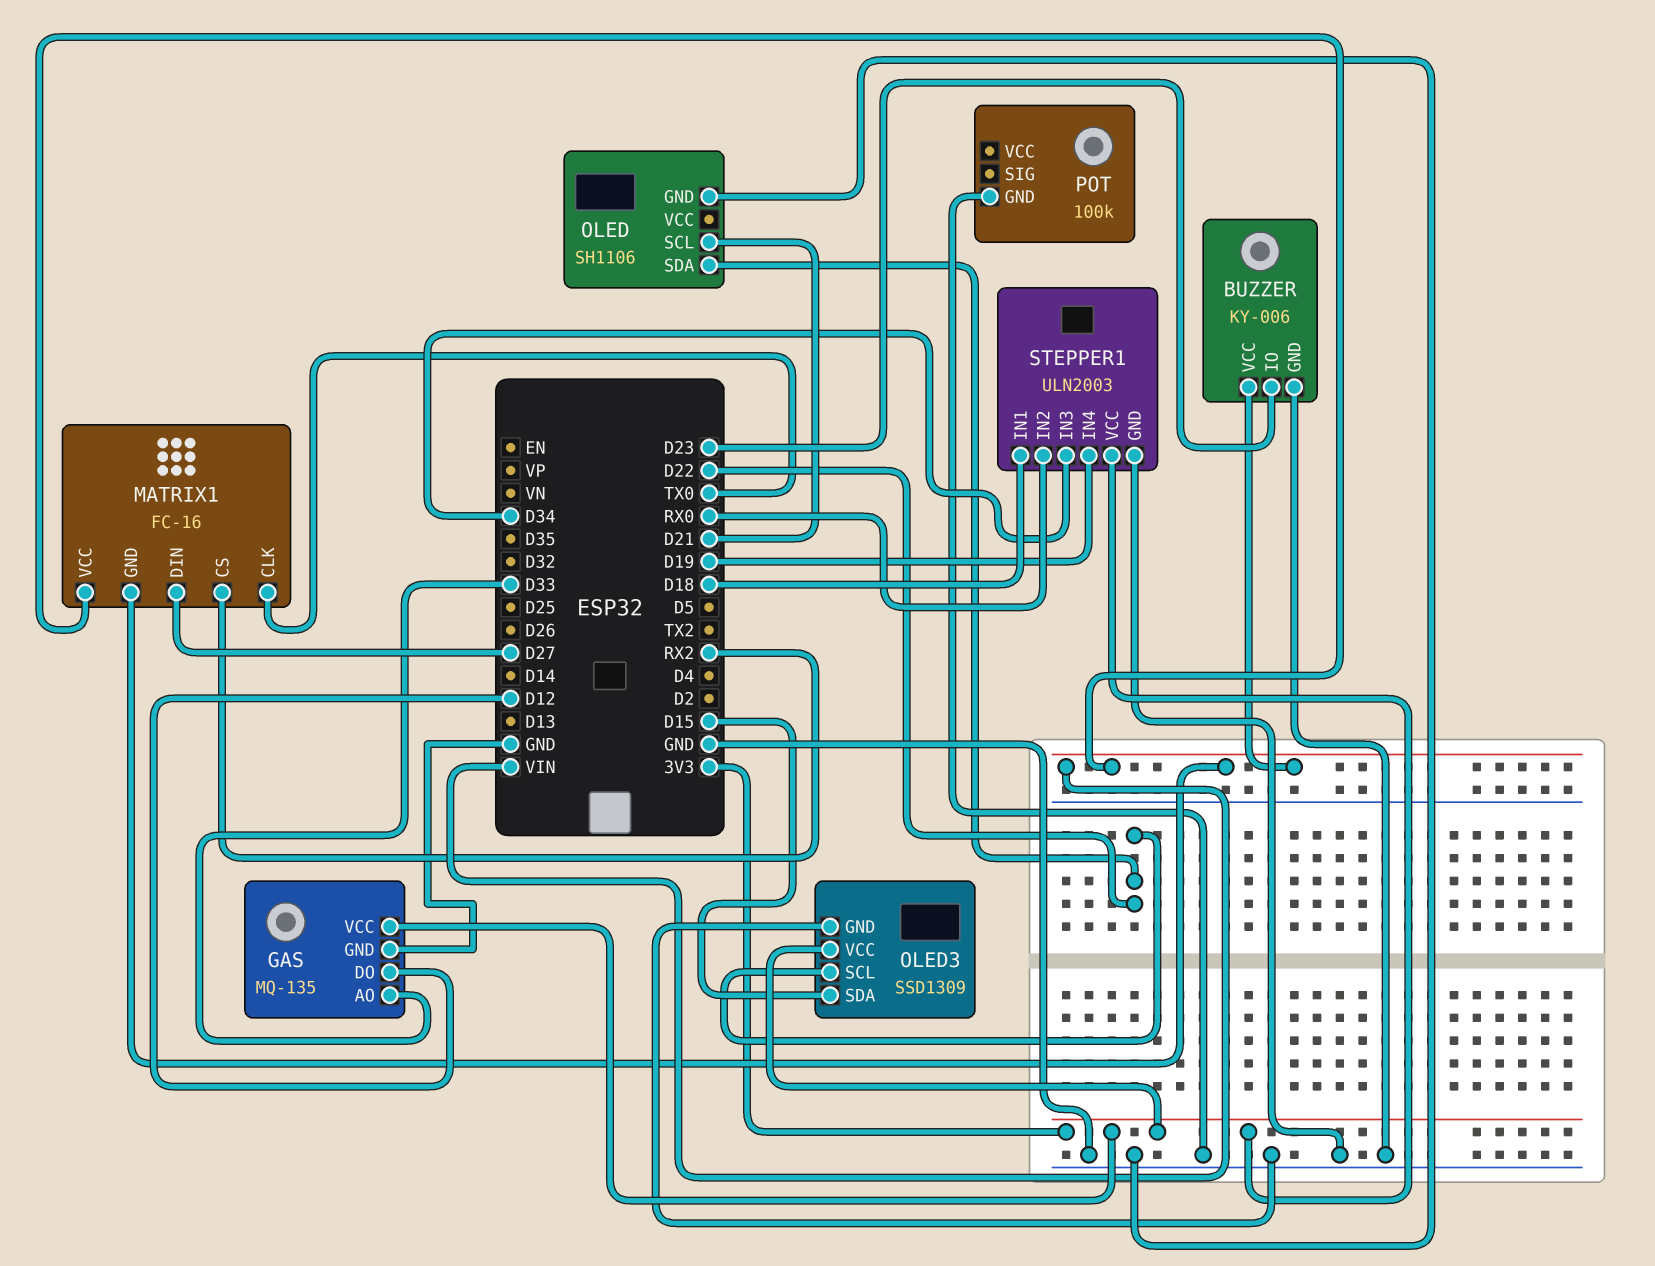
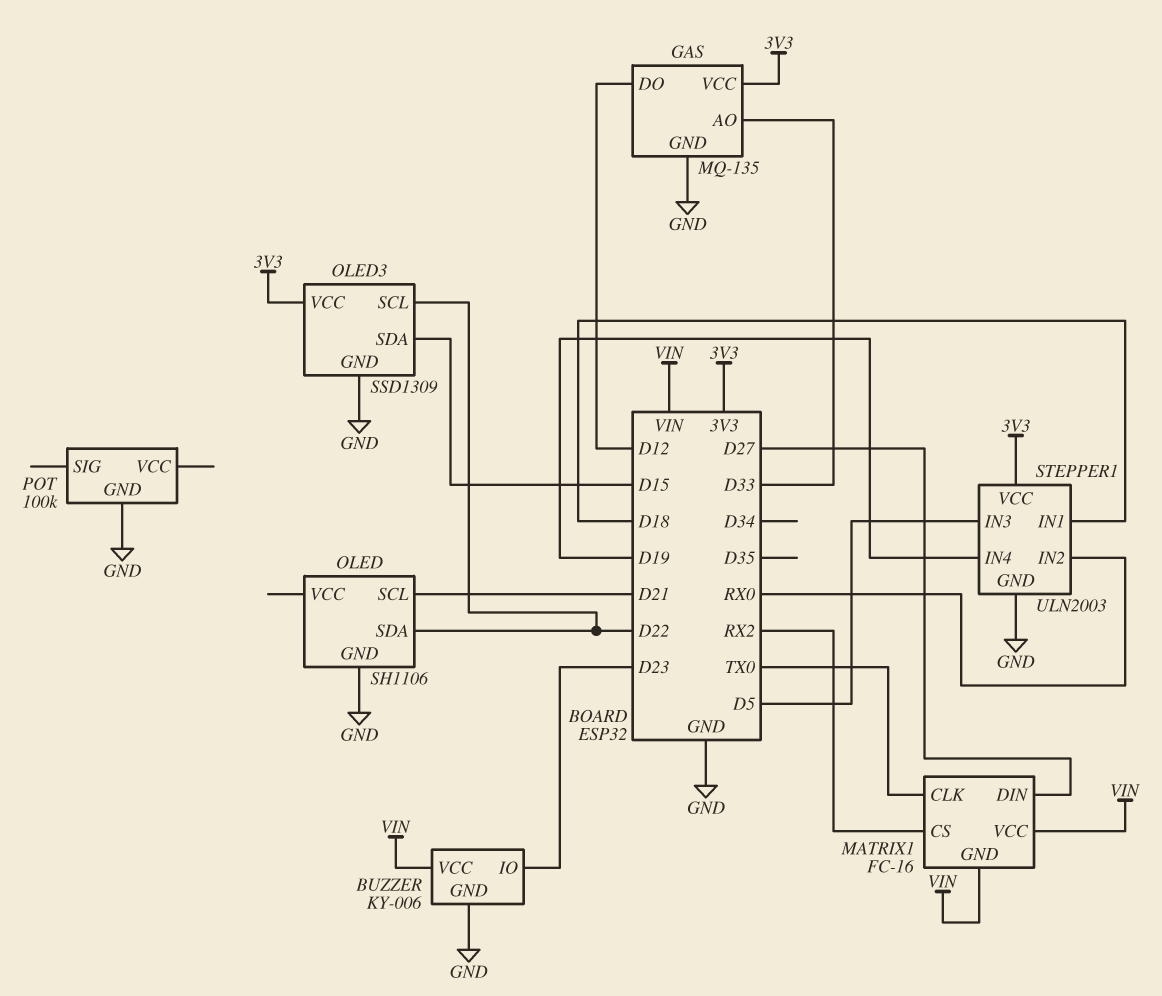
STEPPER1 pin IN3: D34 -> D5

